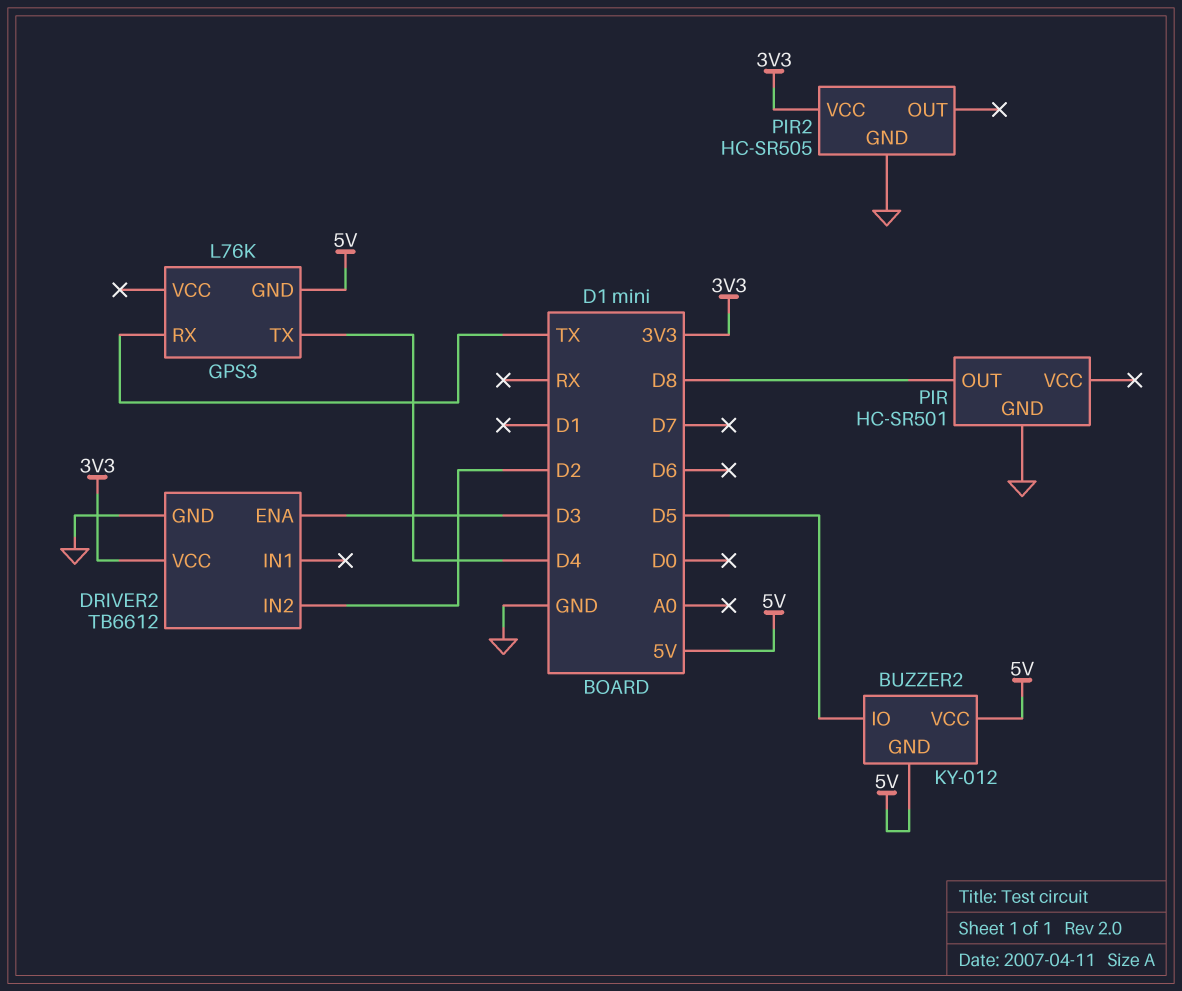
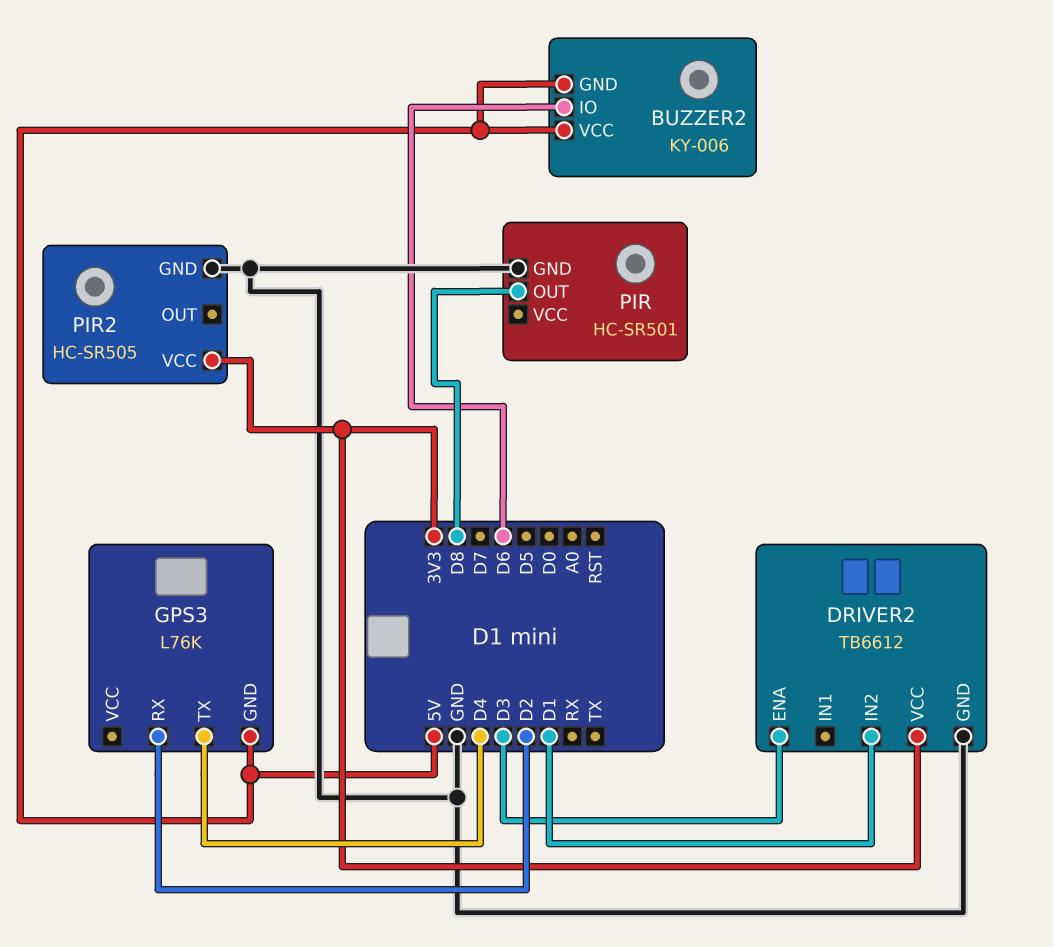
BUZZER2: KY-012 -> KY-006
BUZZER2 pin IO: D5 -> D6
DRIVER2 pin IN2: D2 -> D1
GPS3 pin RX: TX -> D2

